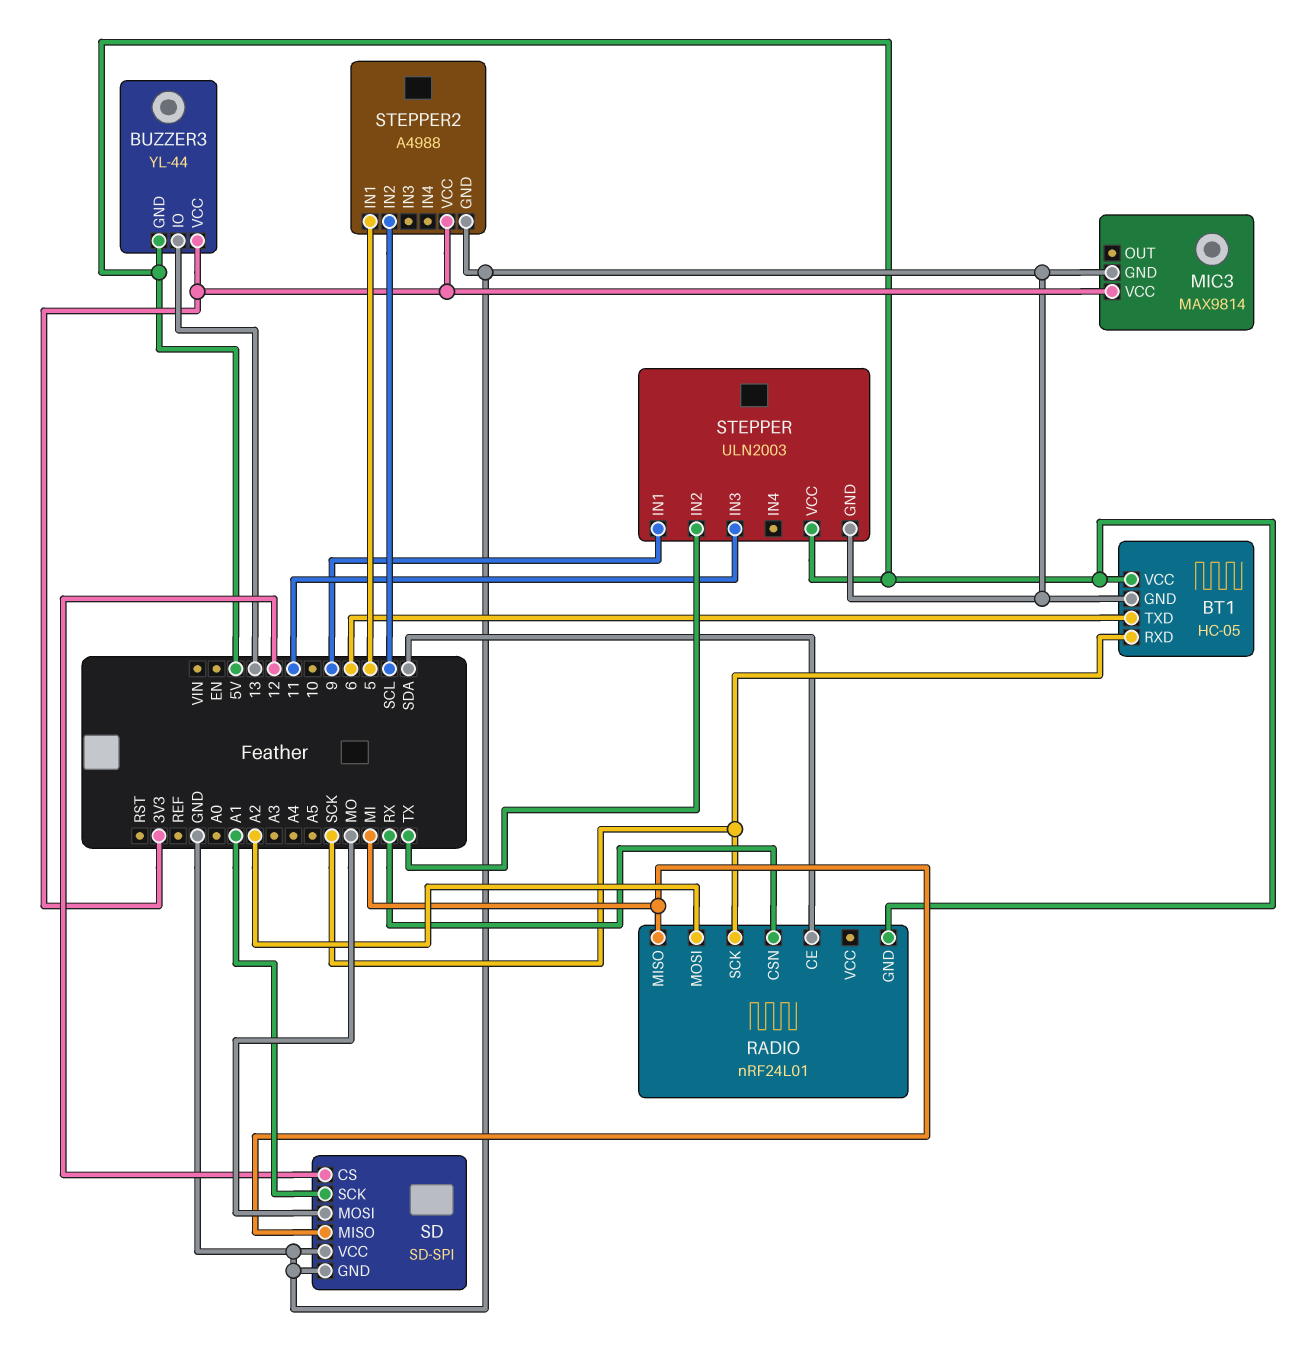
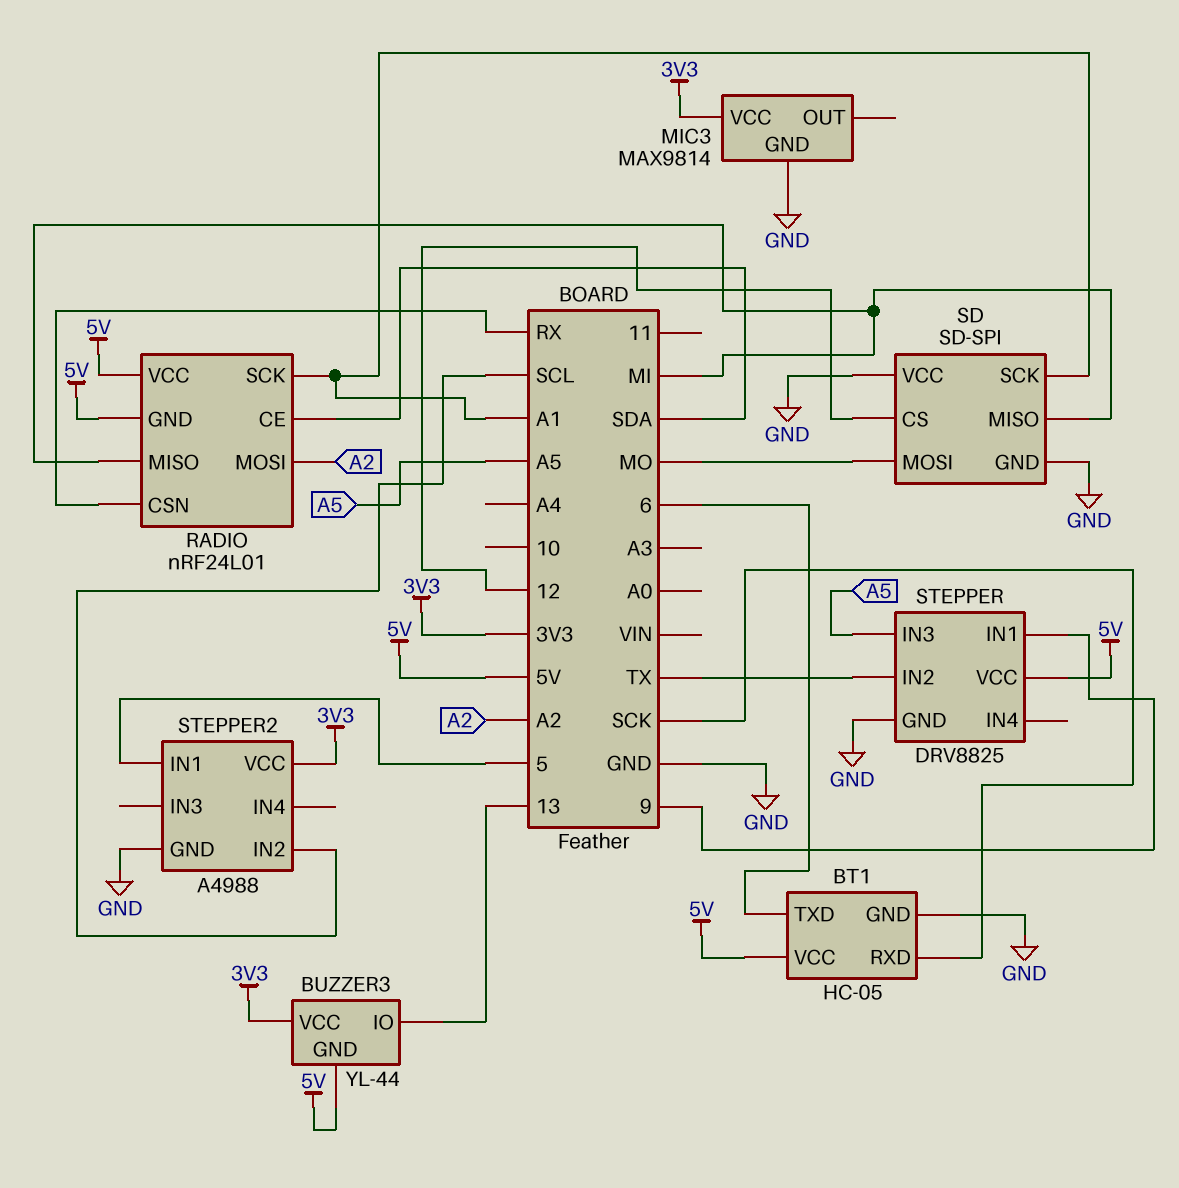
RADIO pin SCK: SCK -> A1
RADIO pin VCC: none -> 5V
STEPPER: ULN2003 -> DRV8825
STEPPER pin IN3: 11 -> A5

